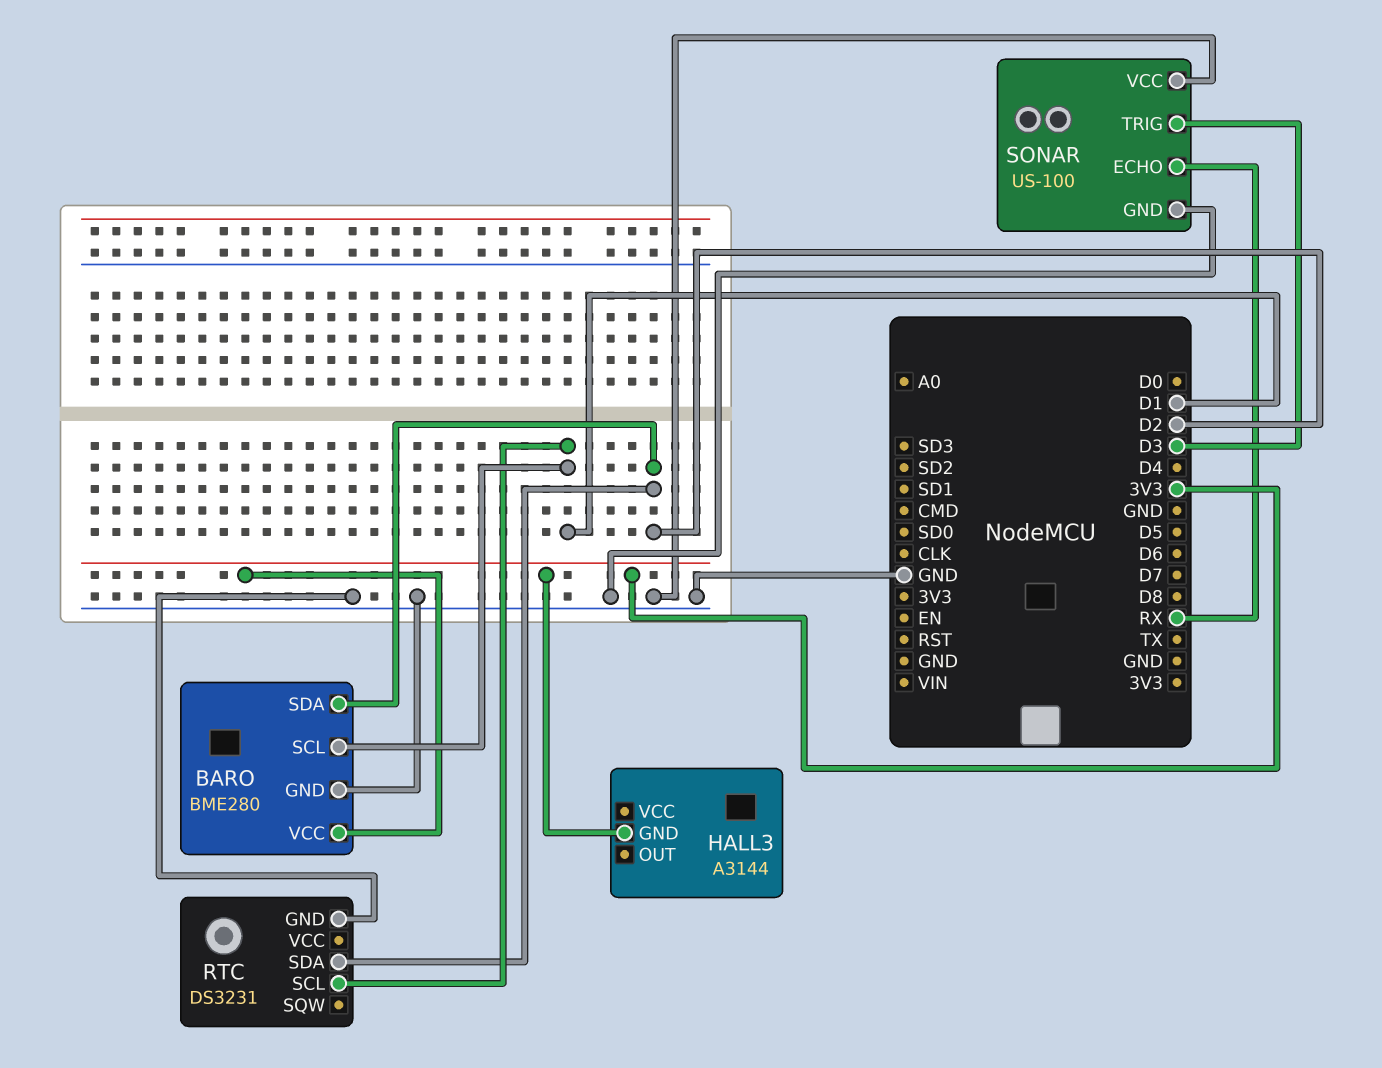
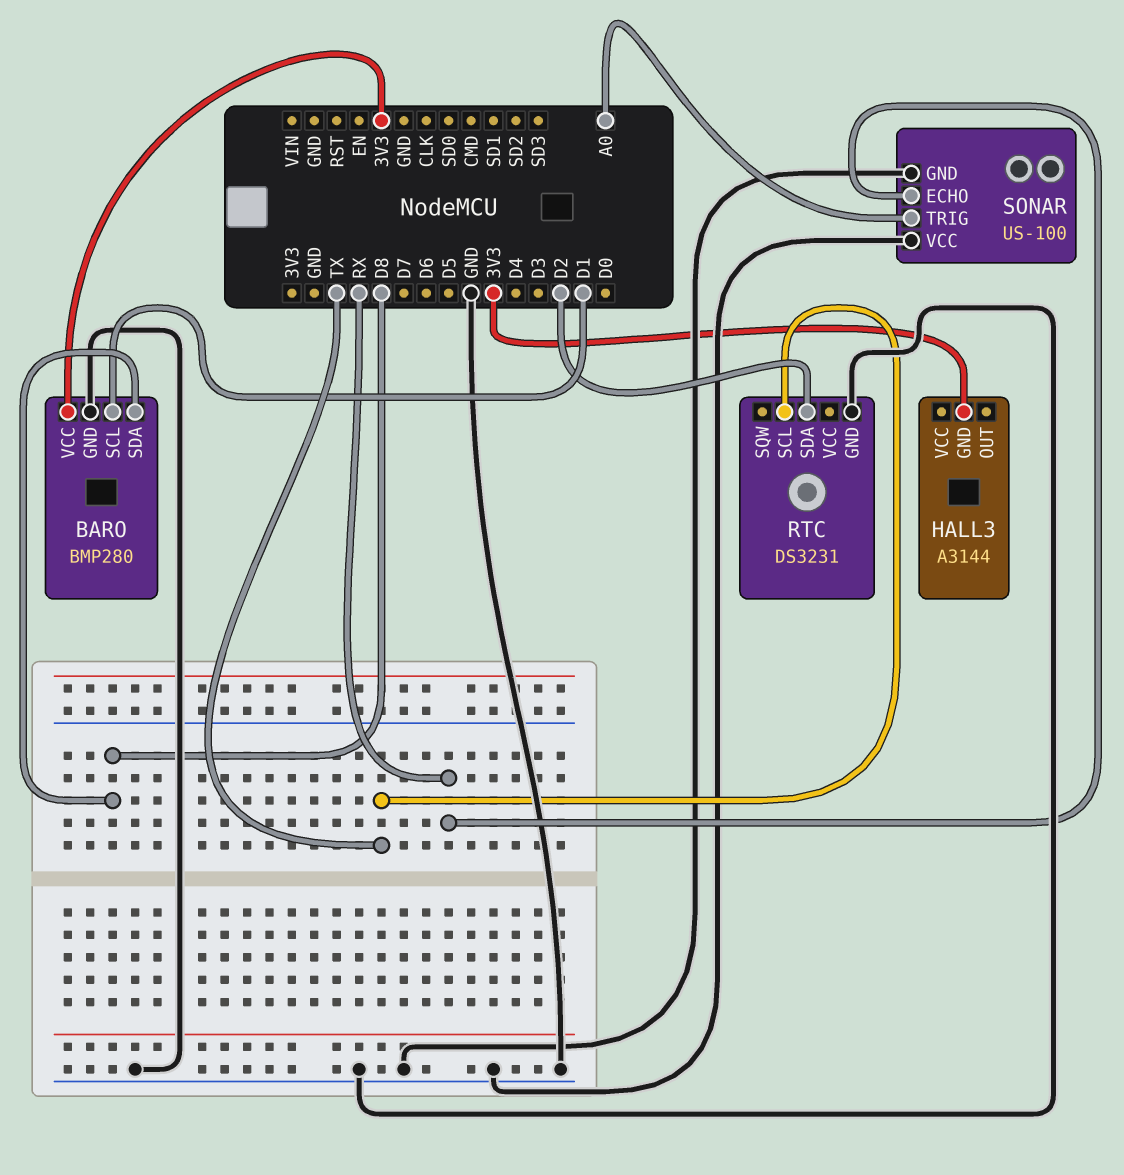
BARO: BME280 -> BMP280
BARO pin SDA: D2 -> D8
RTC pin SCL: D1 -> TX
SONAR pin TRIG: D3 -> A0

